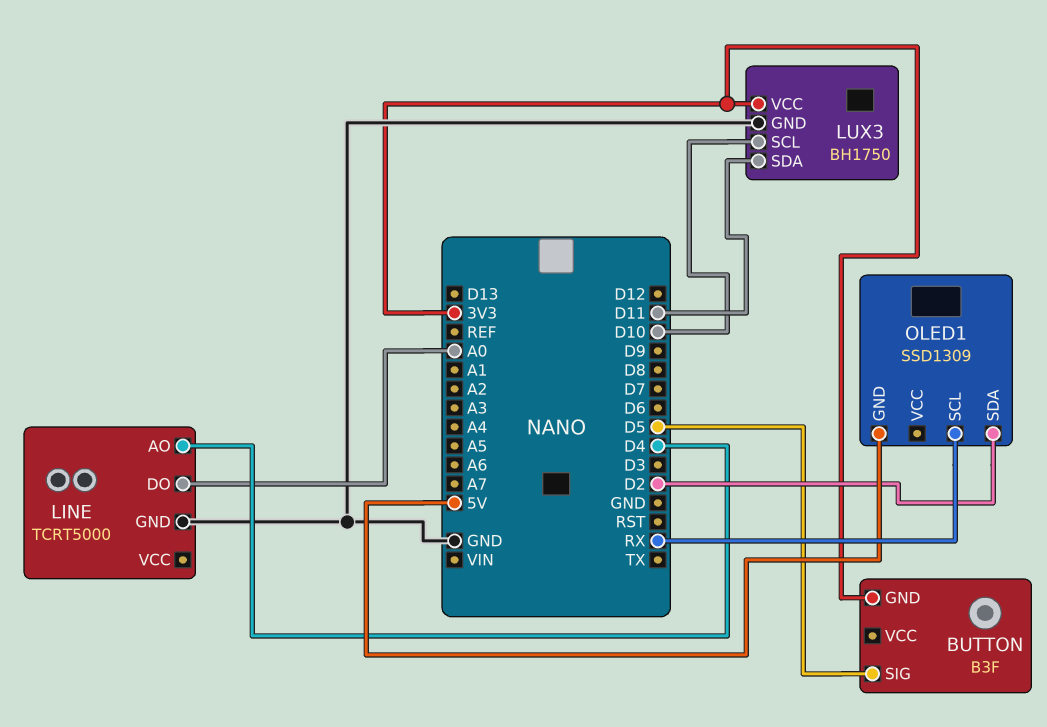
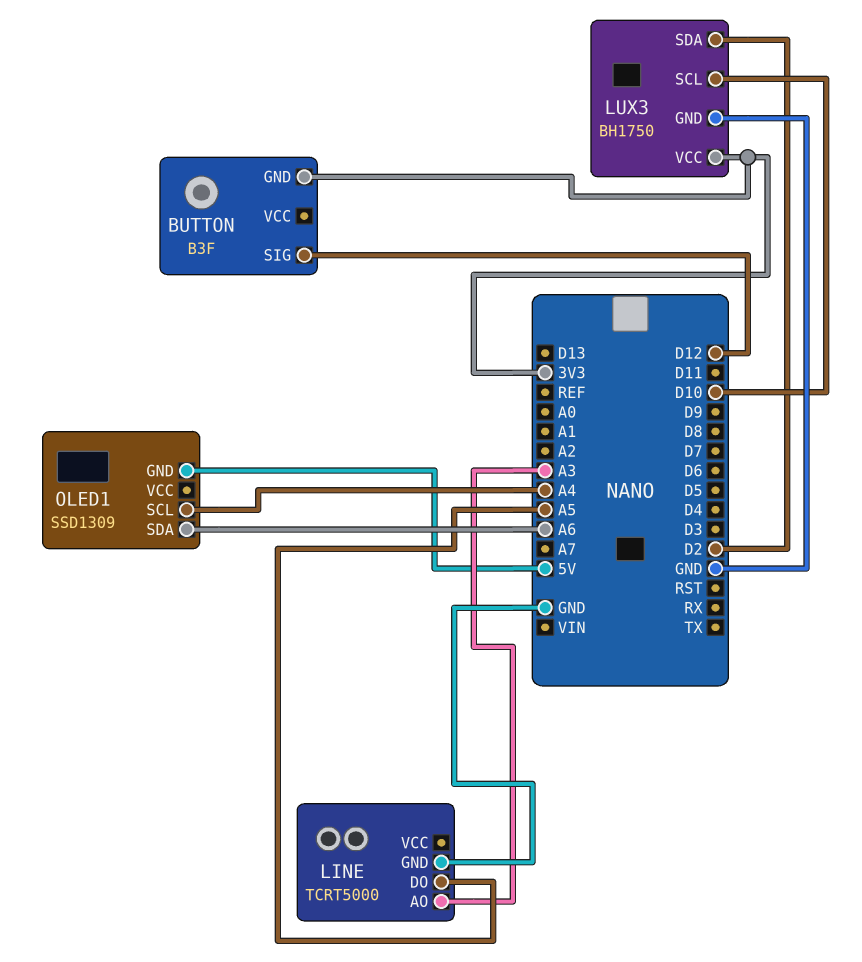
BUTTON pin SIG: D5 -> D12
LINE pin AO: D4 -> A3
LINE pin DO: A0 -> A5
LUX3 pin SDA: D11 -> D2
OLED1 pin SCL: RX -> A4
OLED1 pin SDA: D2 -> A6

